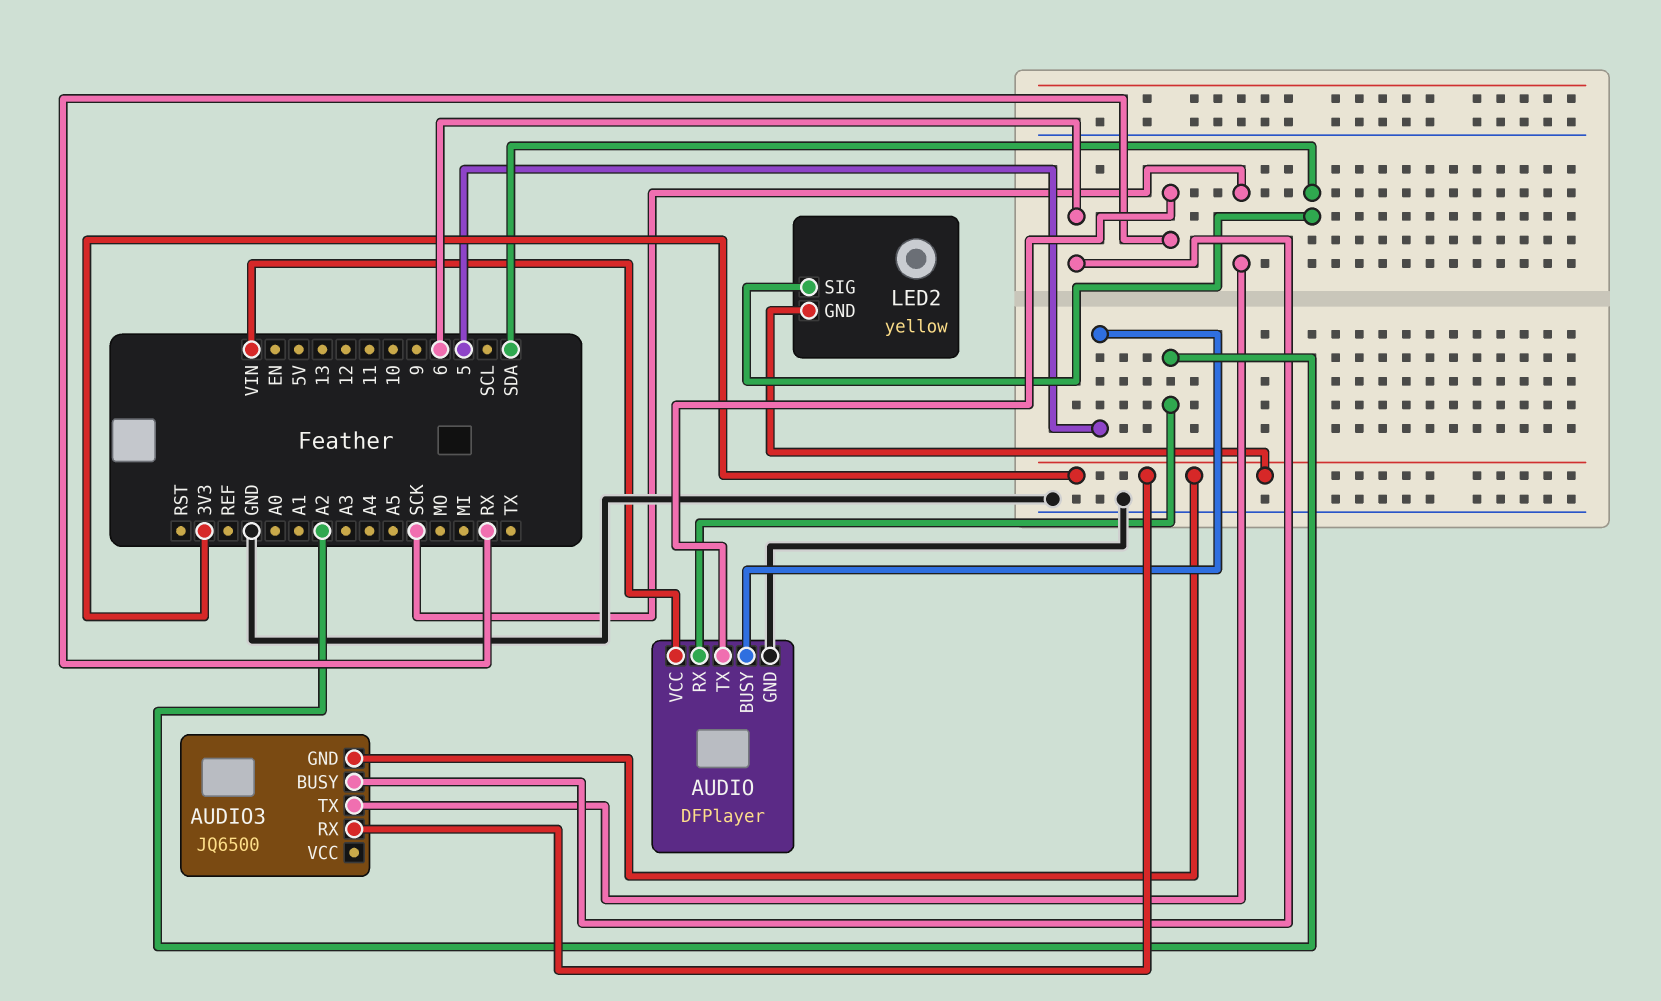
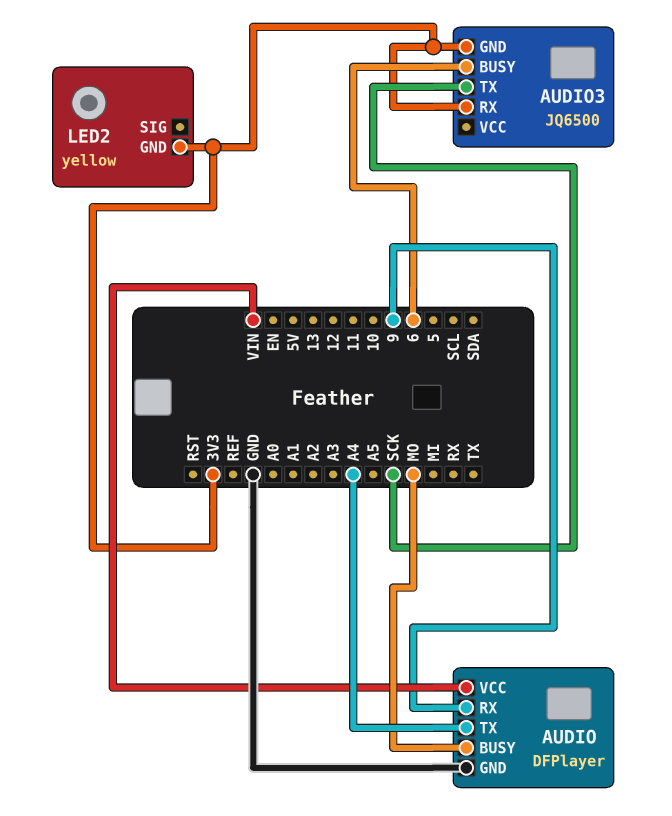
AUDIO pin BUSY: 5 -> MO
AUDIO pin RX: A2 -> 9
AUDIO pin TX: RX -> A4
LED2 pin SIG: SDA -> none

